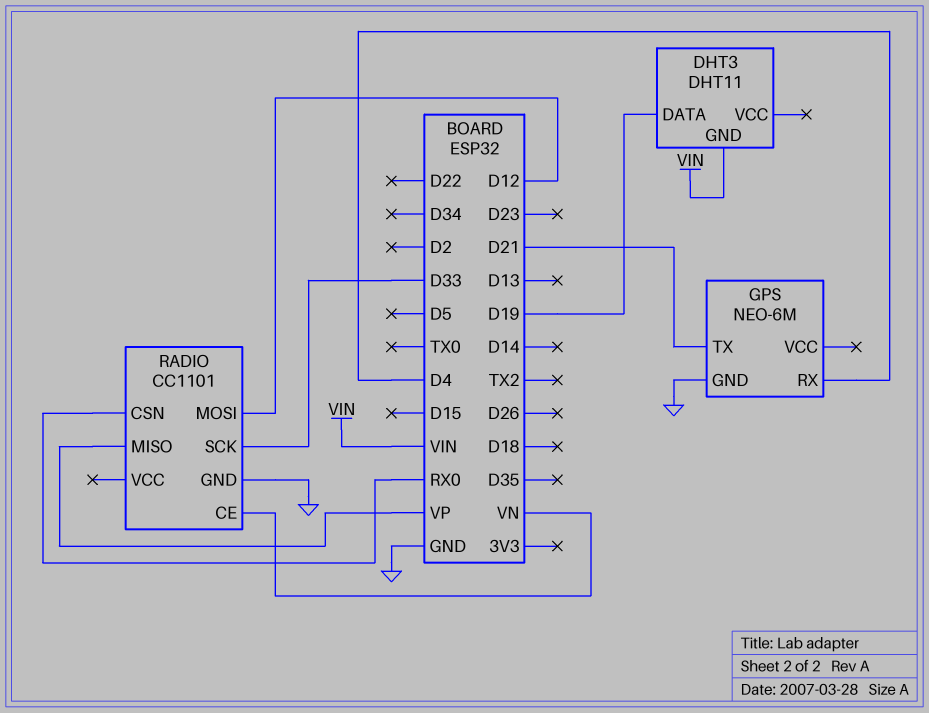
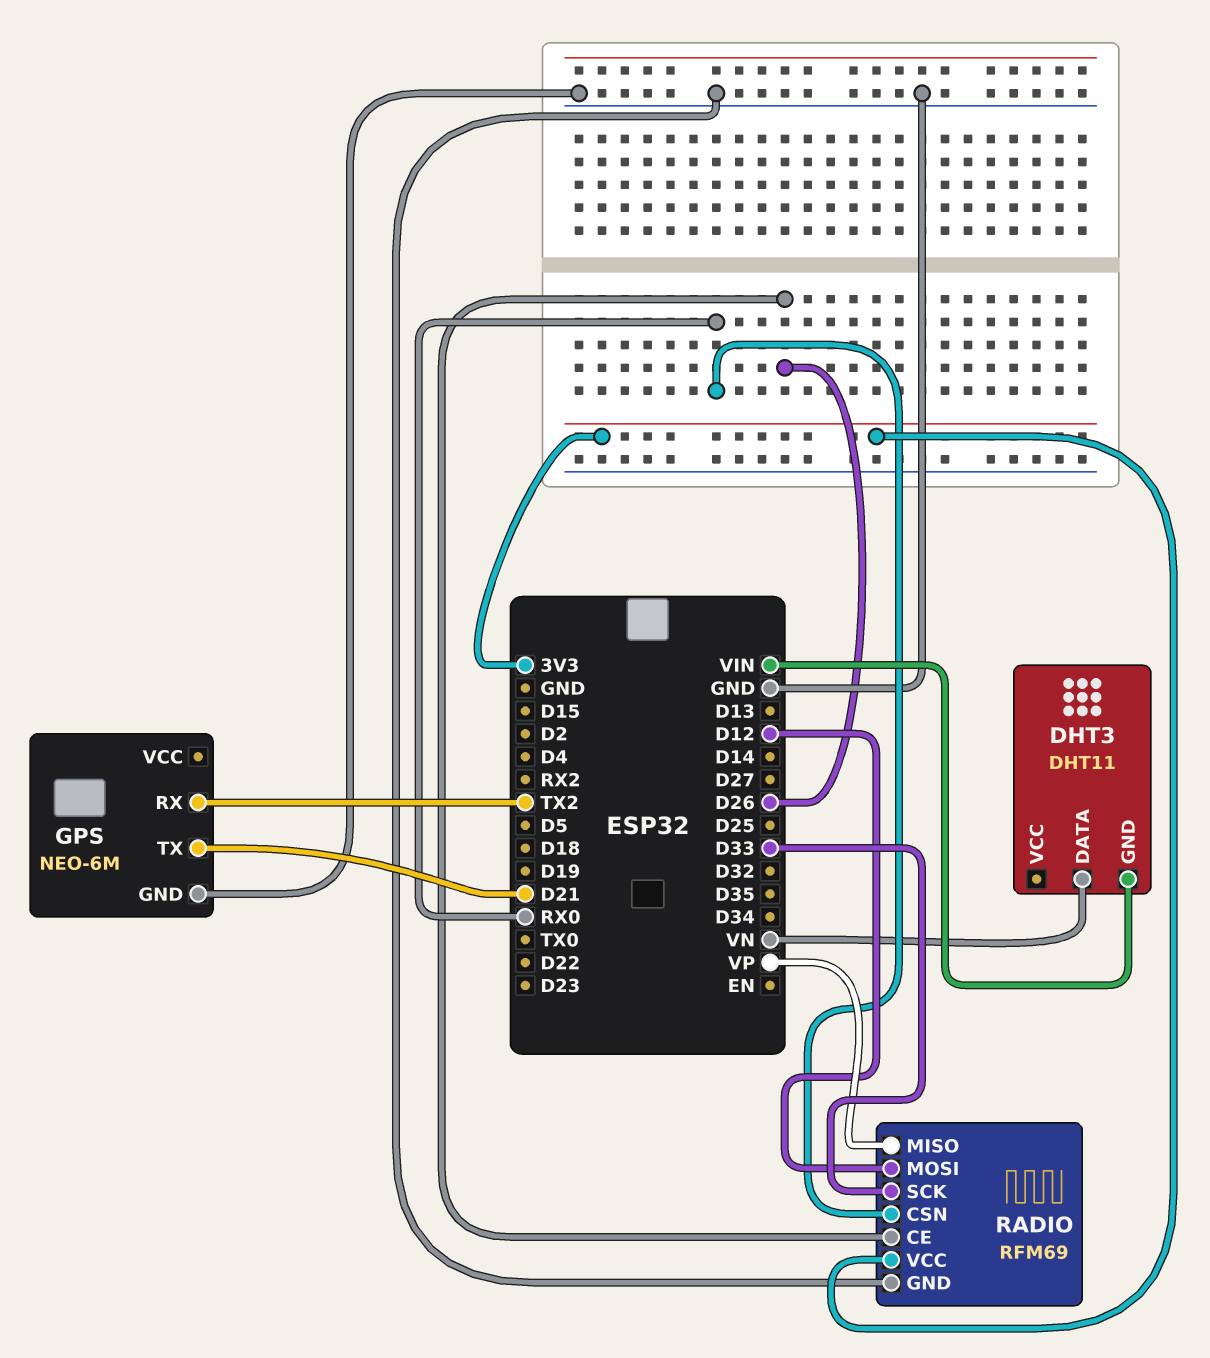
DHT3 pin DATA: D19 -> VN
GPS pin RX: D4 -> TX2
RADIO: CC1101 -> RFM69
RADIO pin CE: VN -> D26
RADIO pin VCC: none -> 3V3

